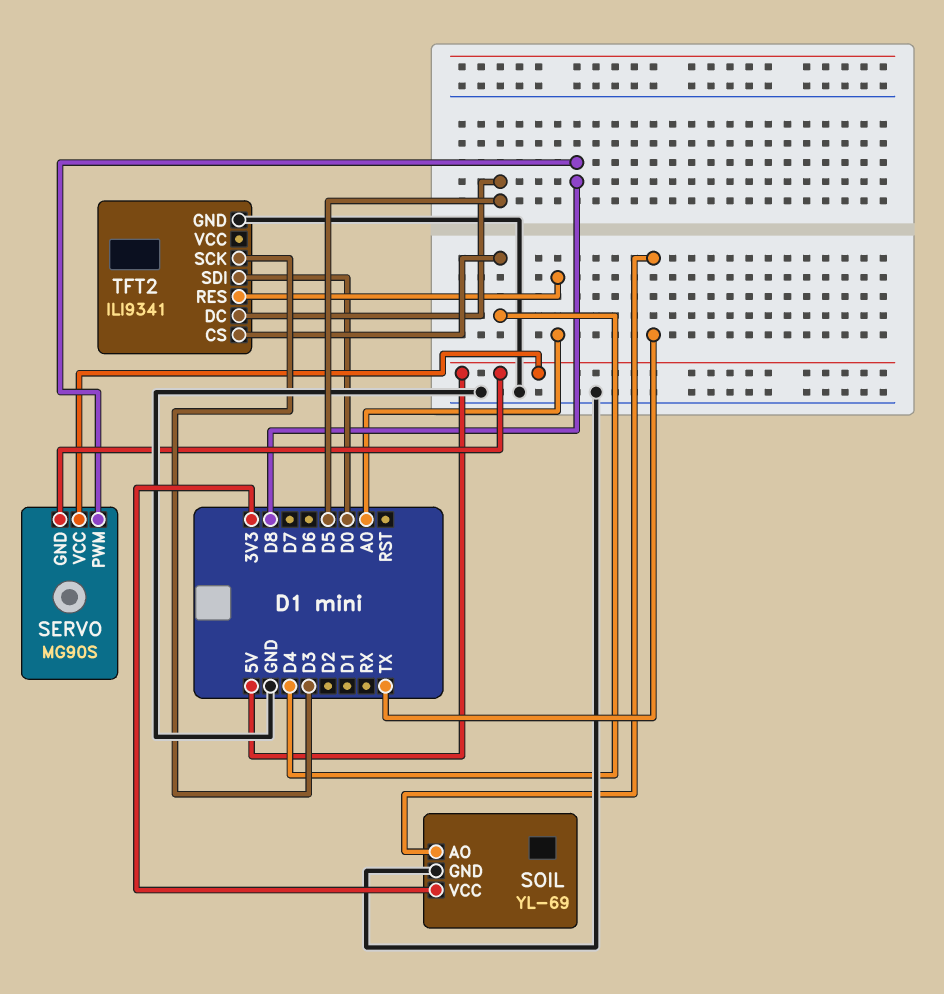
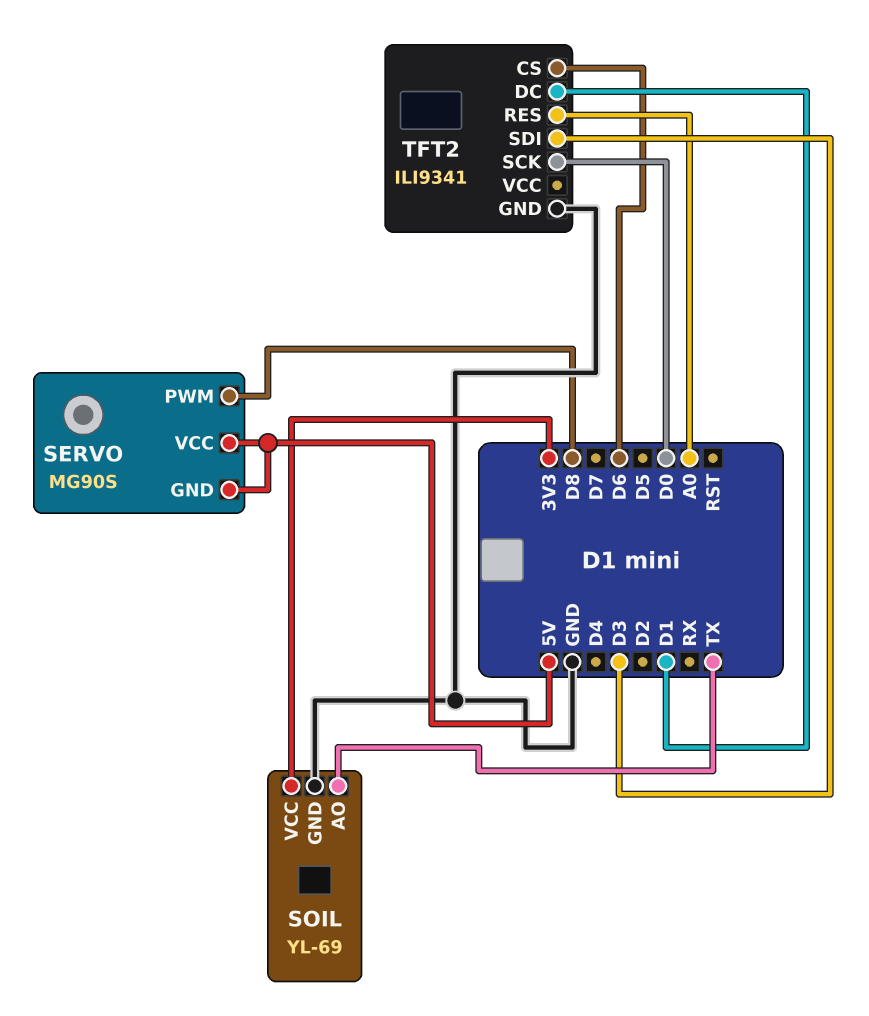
TFT2 pin CS: D4 -> D6
TFT2 pin DC: D5 -> D1
TFT2 pin SCK: D3 -> D0
TFT2 pin SDI: D0 -> D3

